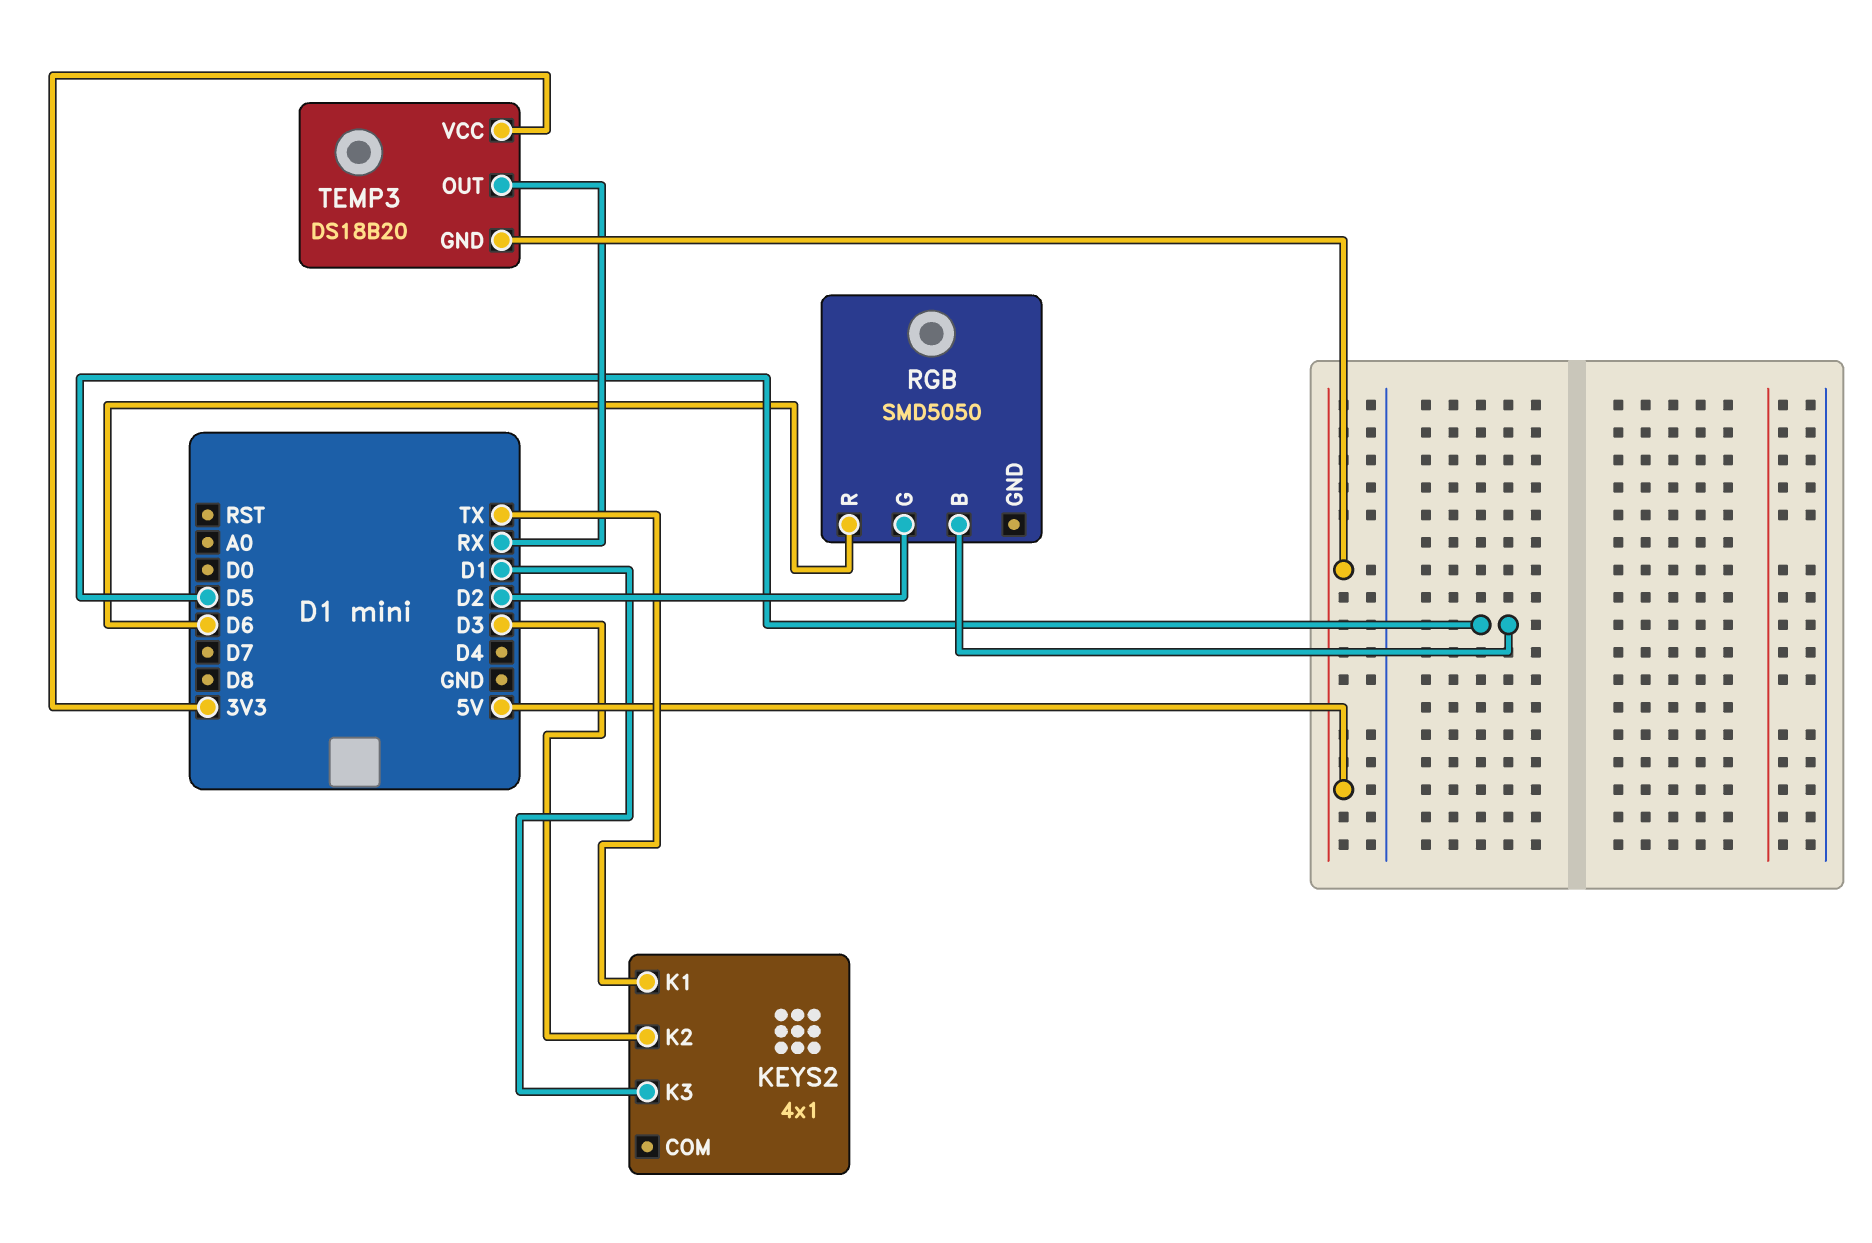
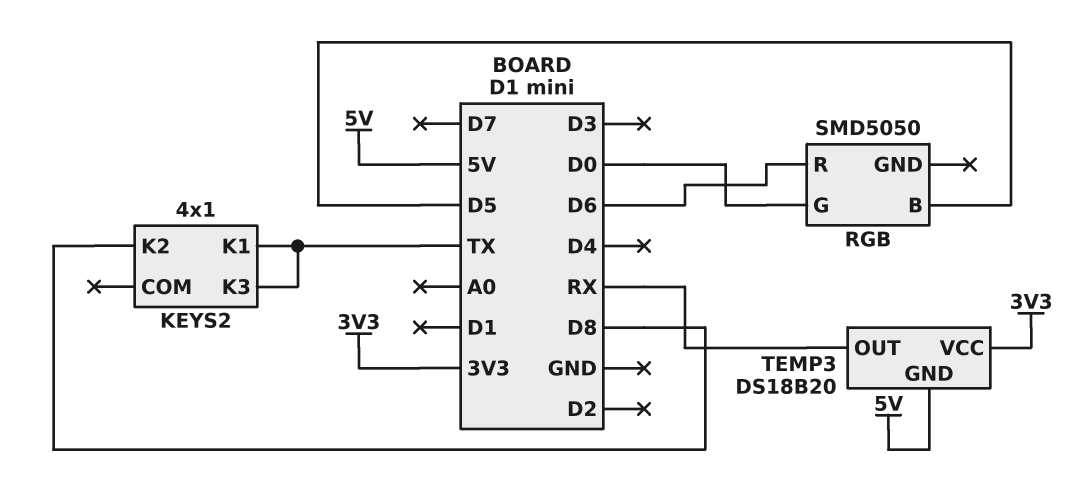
KEYS2 pin K2: D3 -> D8
KEYS2 pin K3: D1 -> TX
RGB pin G: D2 -> D0

